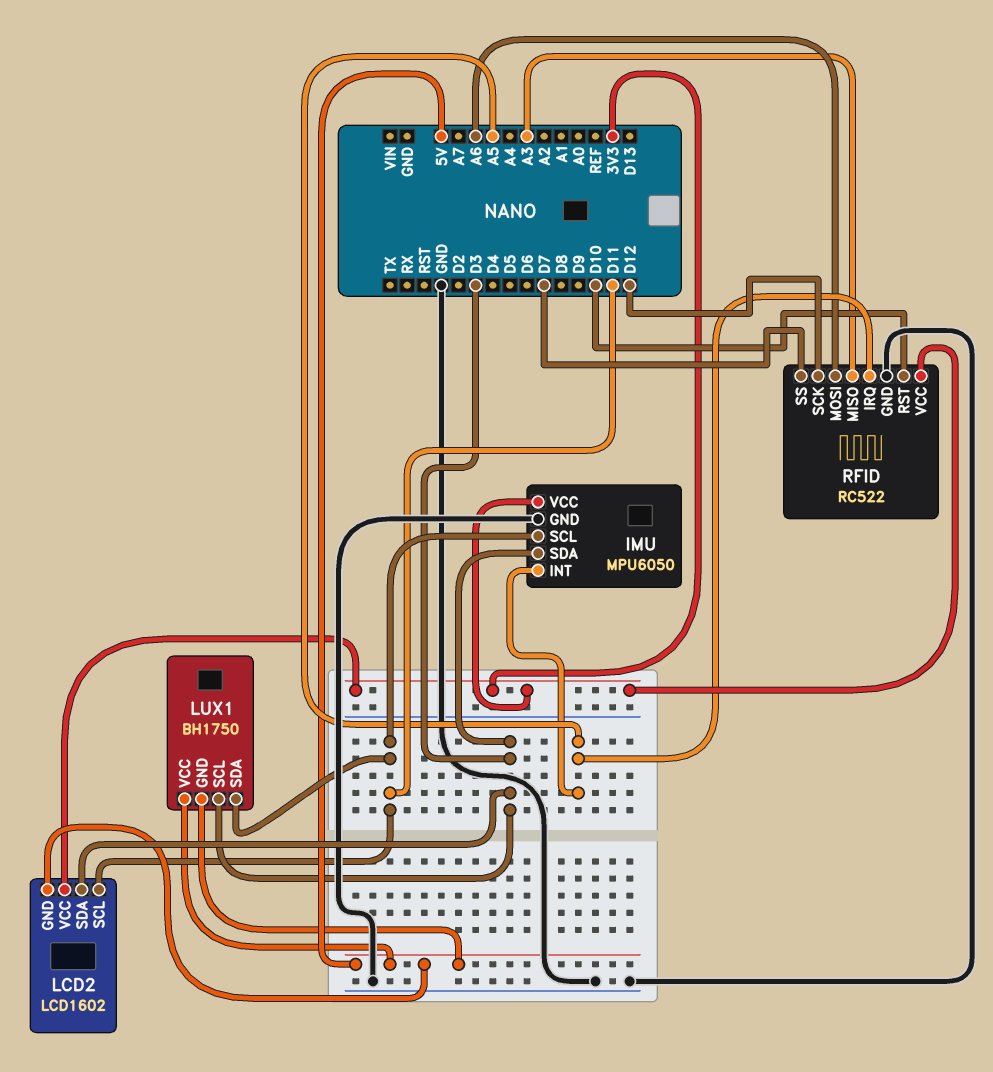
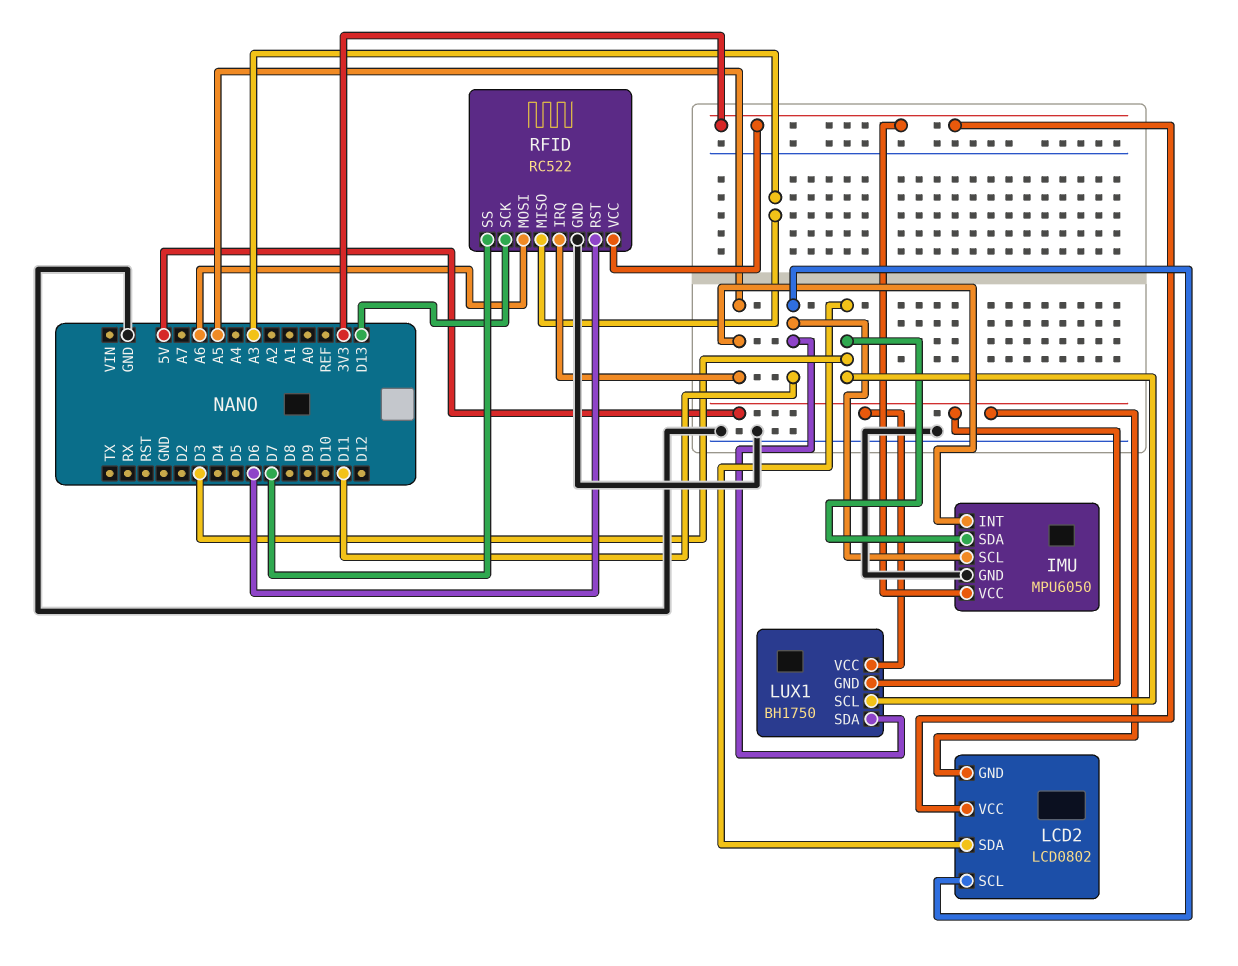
LCD2: LCD1602 -> LCD0802
RFID pin RST: D10 -> D6
RFID pin SCK: D12 -> D13

